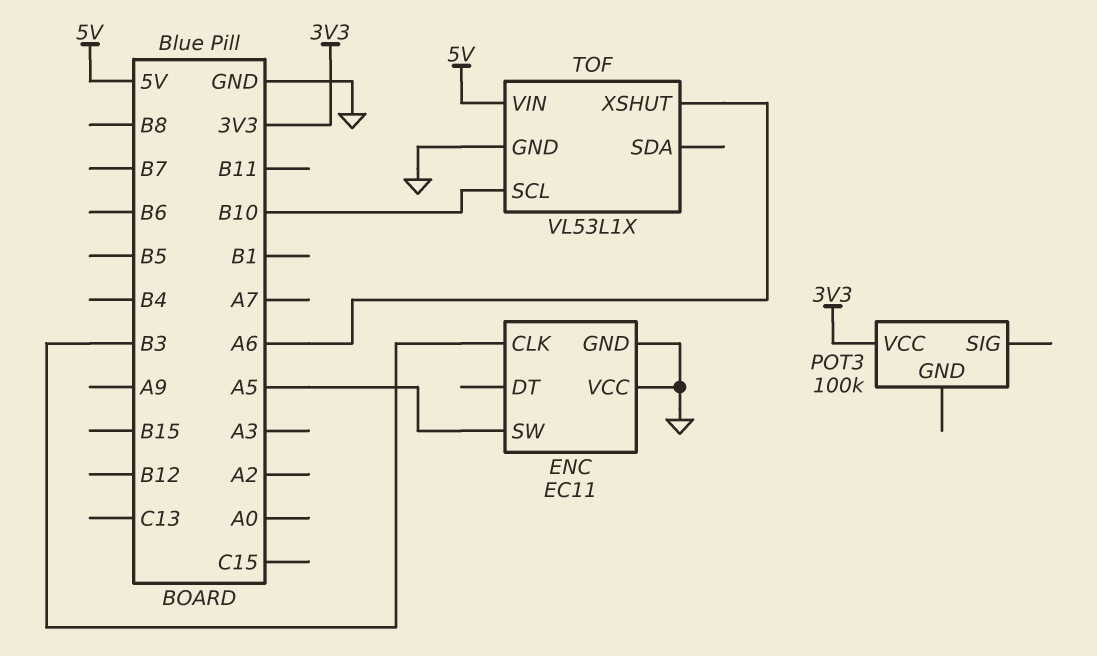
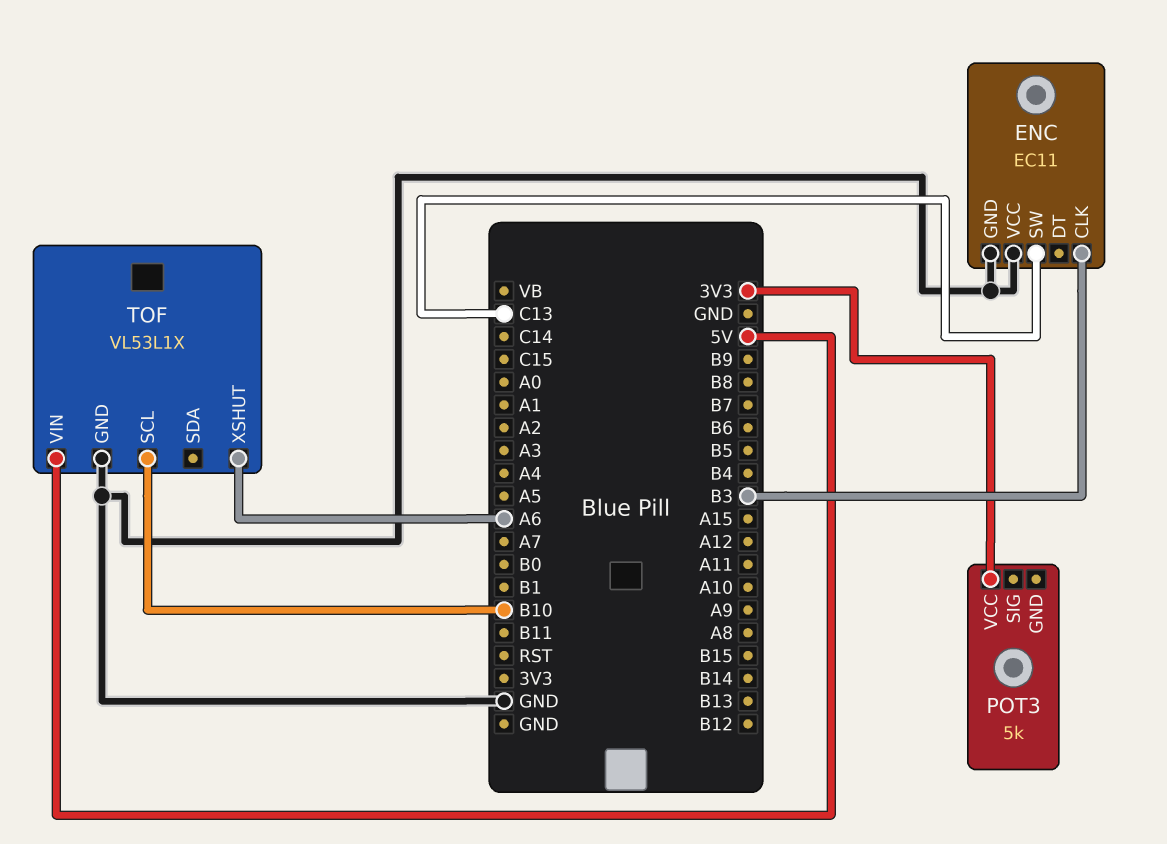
ENC pin SW: A5 -> C13
POT3: 100k -> 5k

